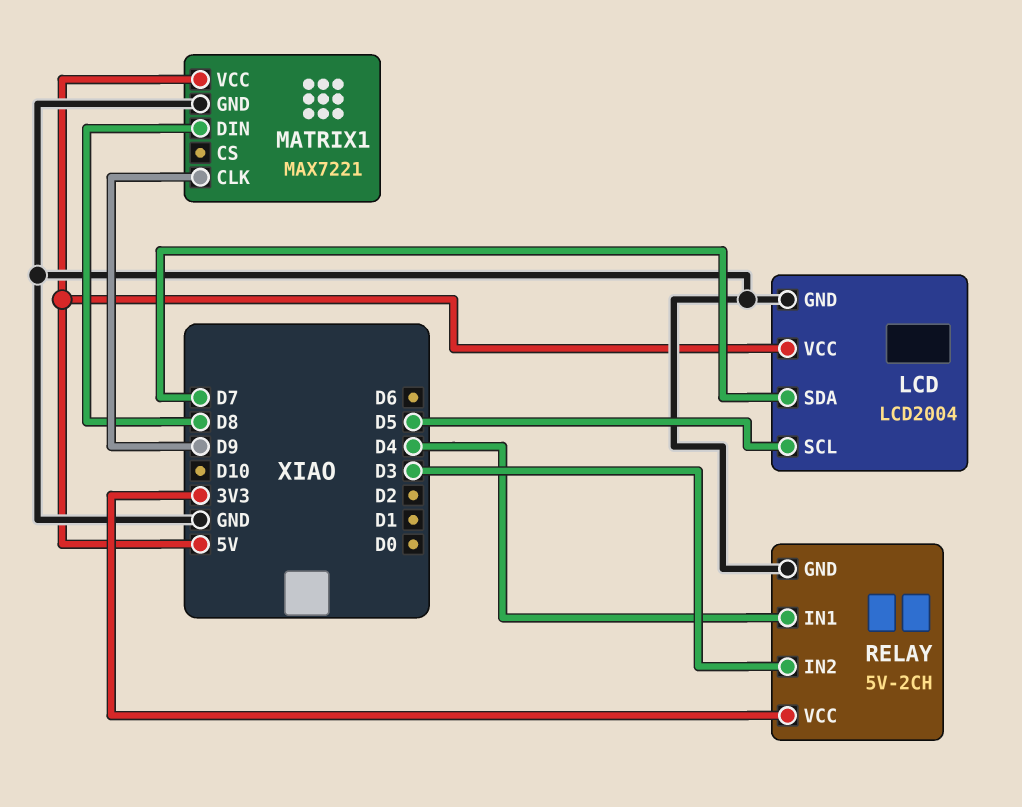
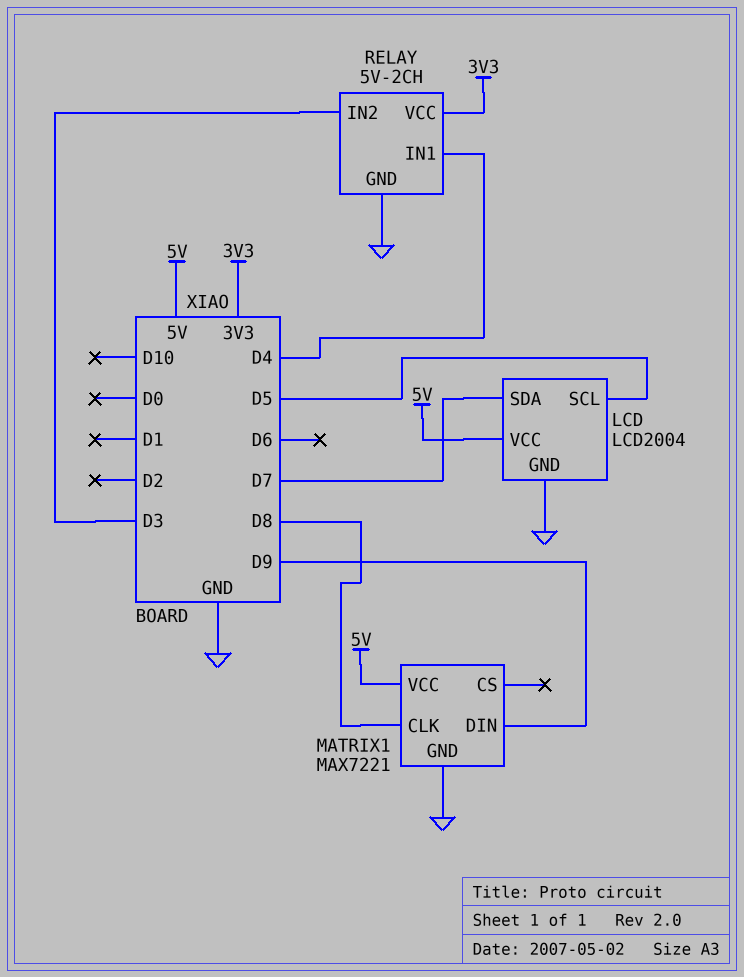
MATRIX1 pin CLK: D9 -> D8
MATRIX1 pin DIN: D8 -> D9

